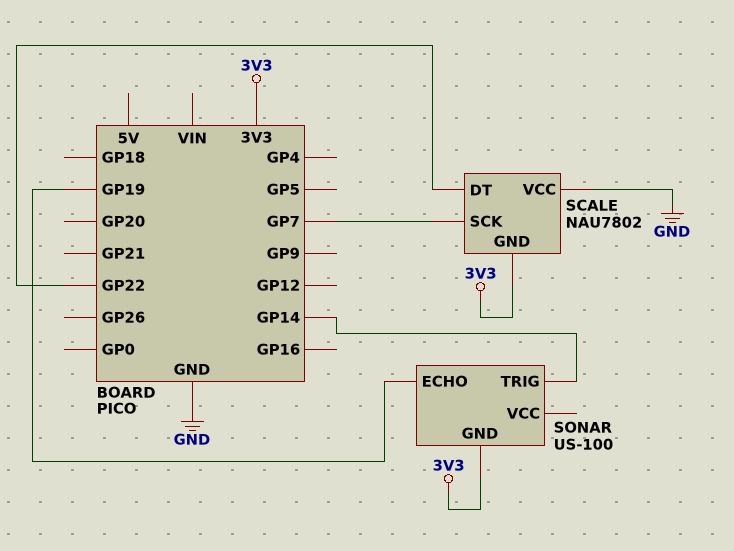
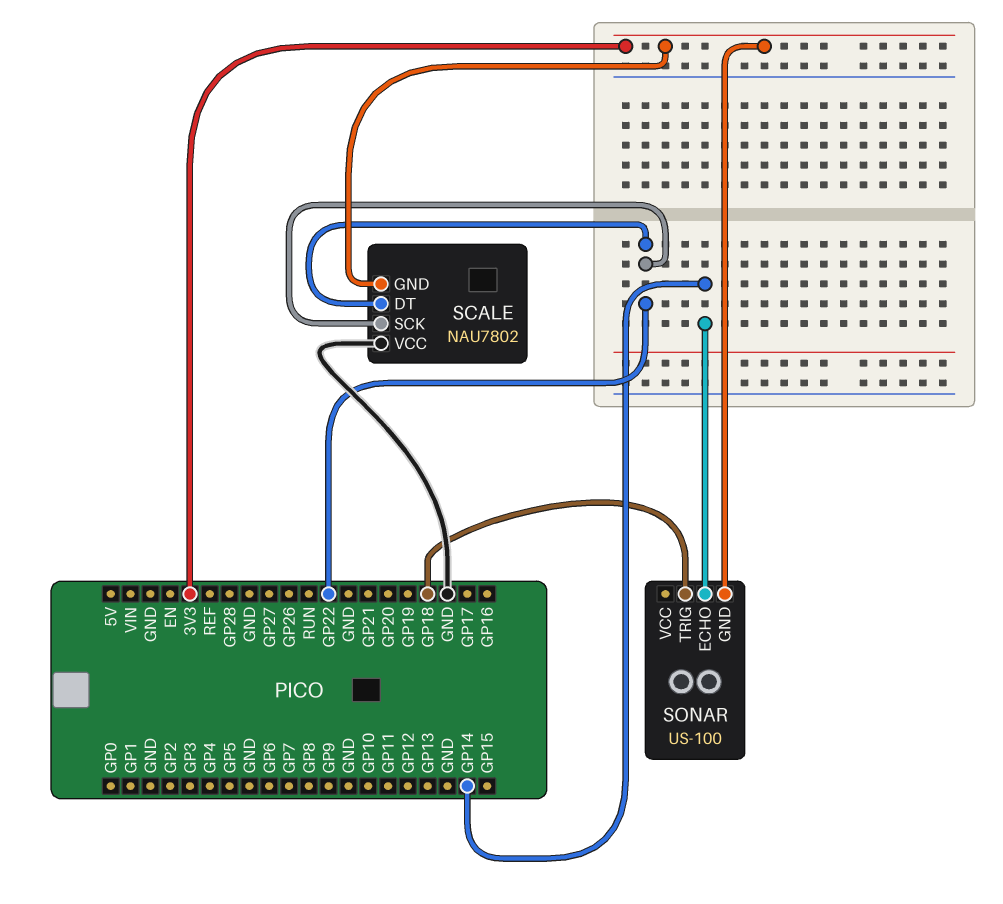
SCALE pin SCK: GP7 -> GP22
SONAR pin ECHO: GP19 -> GP14
SONAR pin TRIG: GP14 -> GP18

